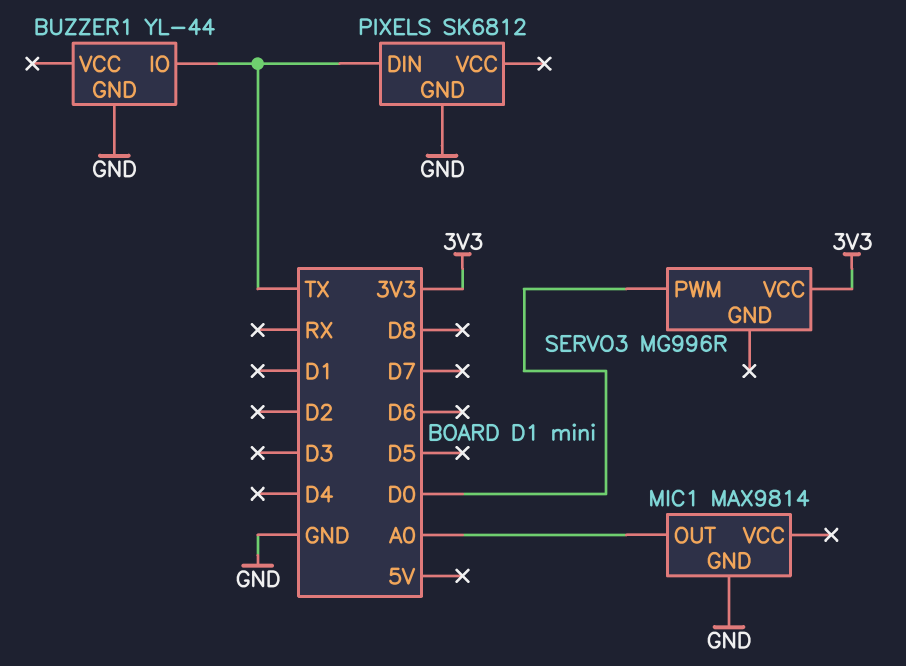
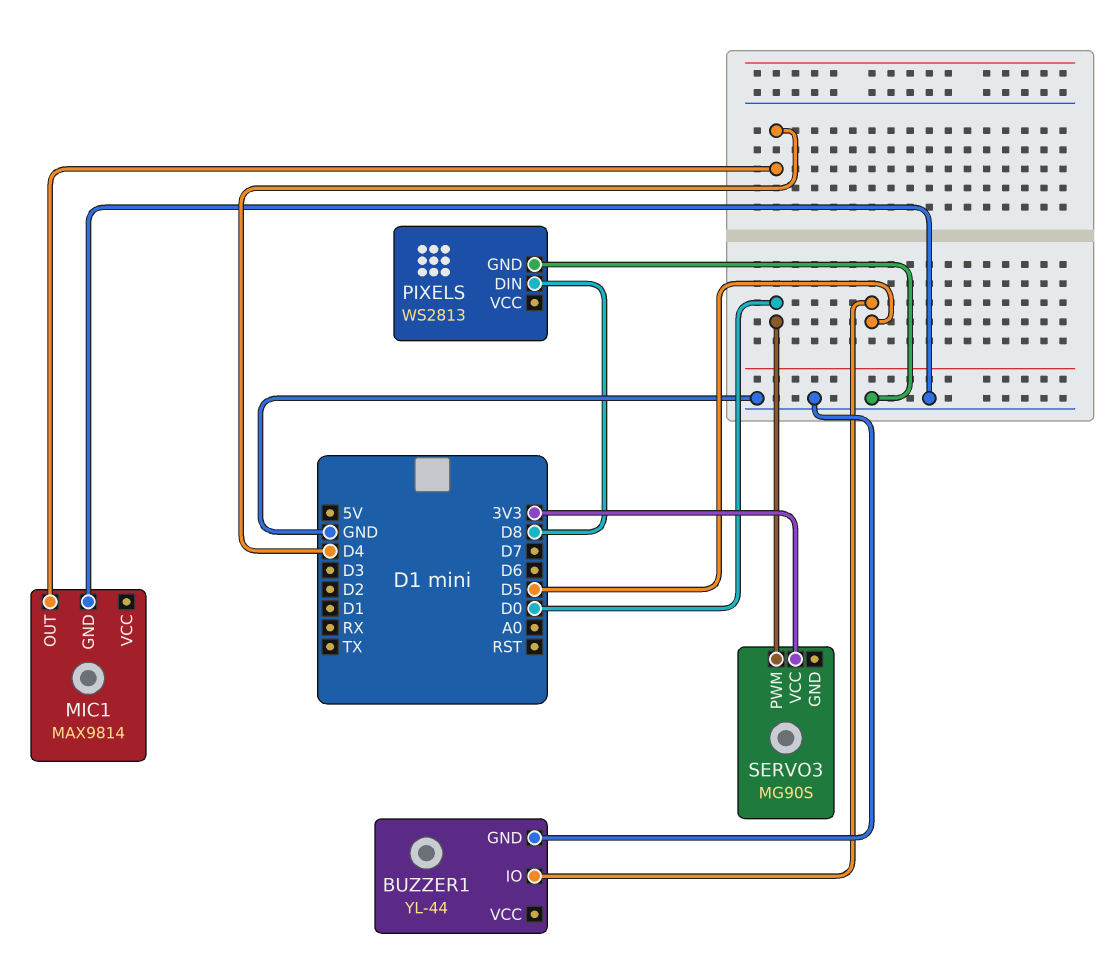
BUZZER1 pin IO: TX -> D5
MIC1 pin OUT: A0 -> D4
PIXELS: SK6812 -> WS2813
PIXELS pin DIN: TX -> D8
SERVO3: MG996R -> MG90S

